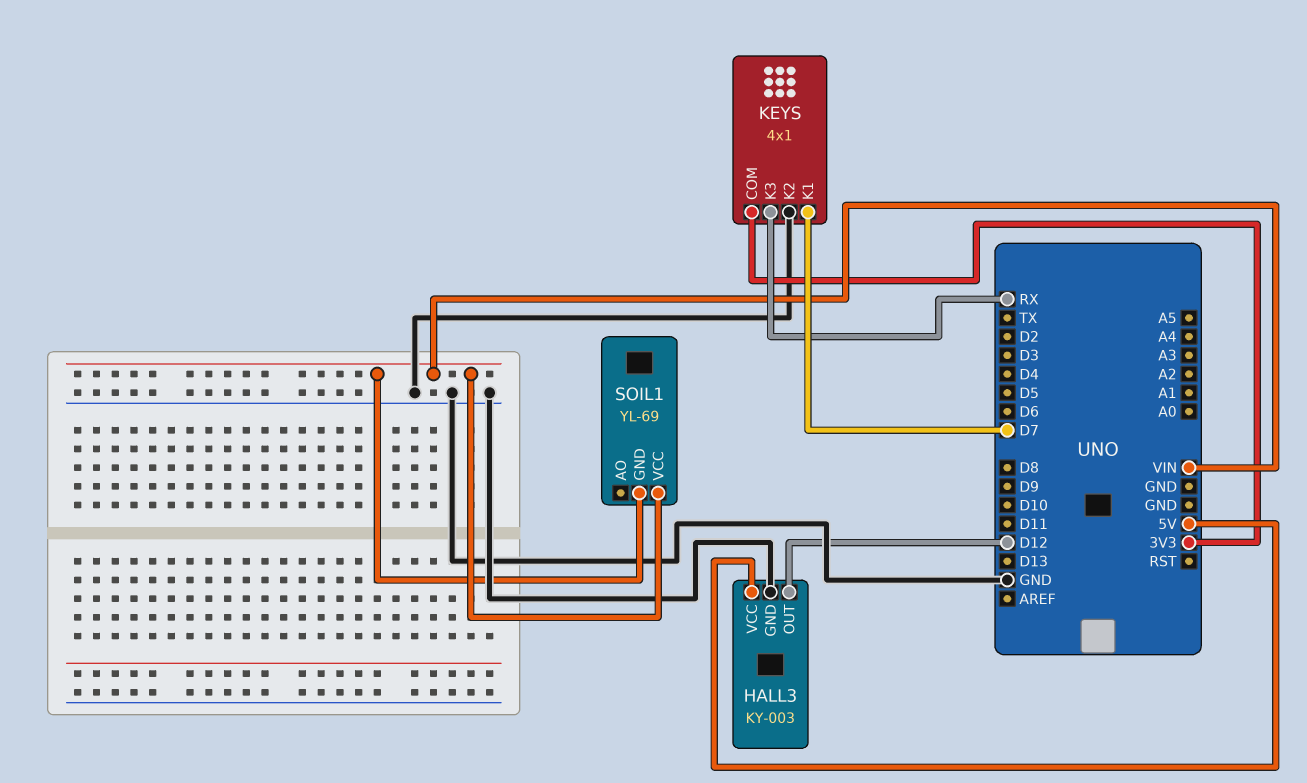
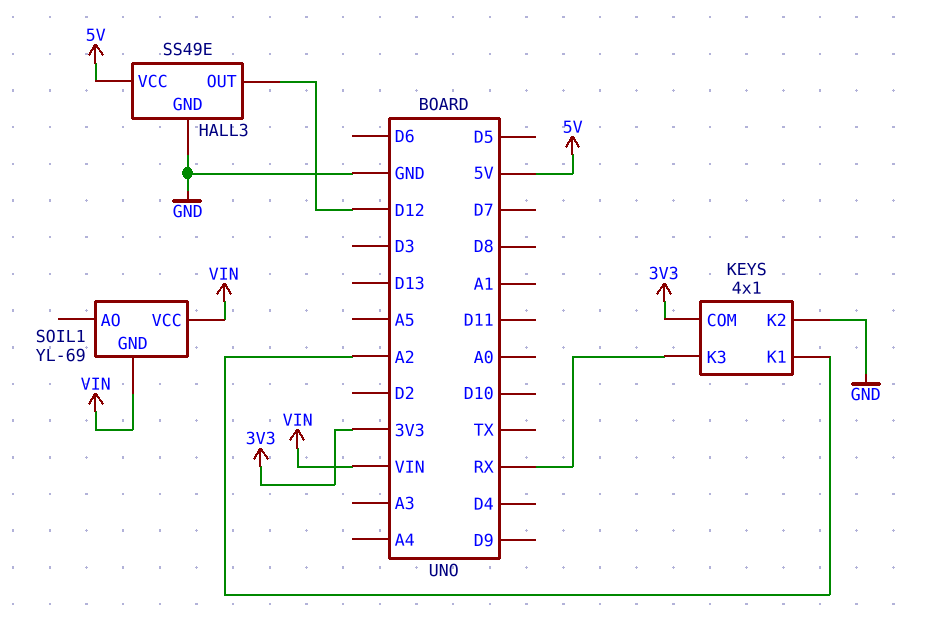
HALL3: KY-003 -> SS49E
KEYS pin K1: D7 -> A2

